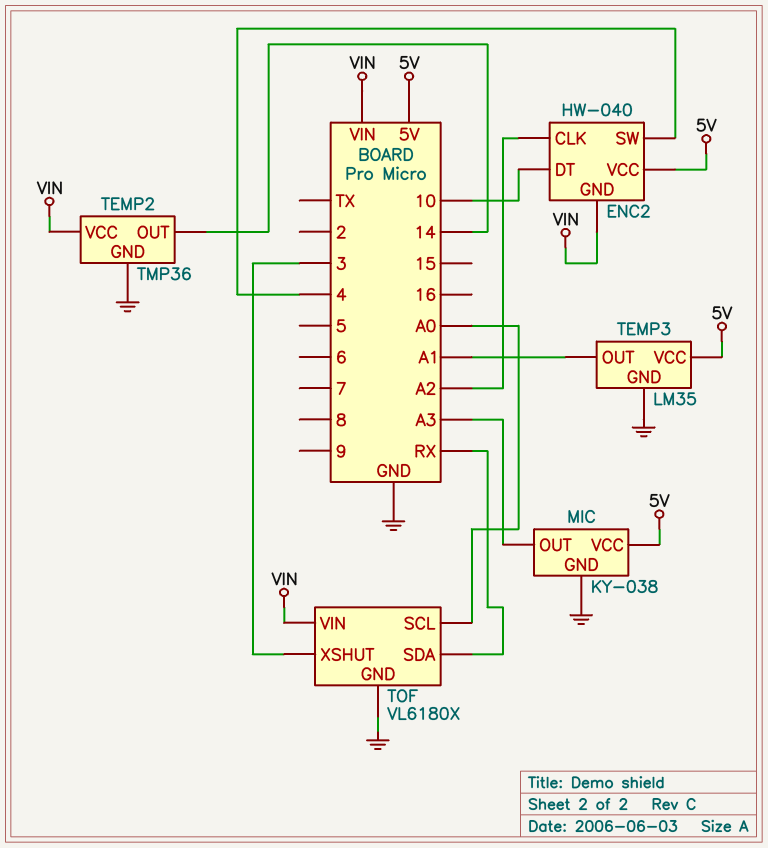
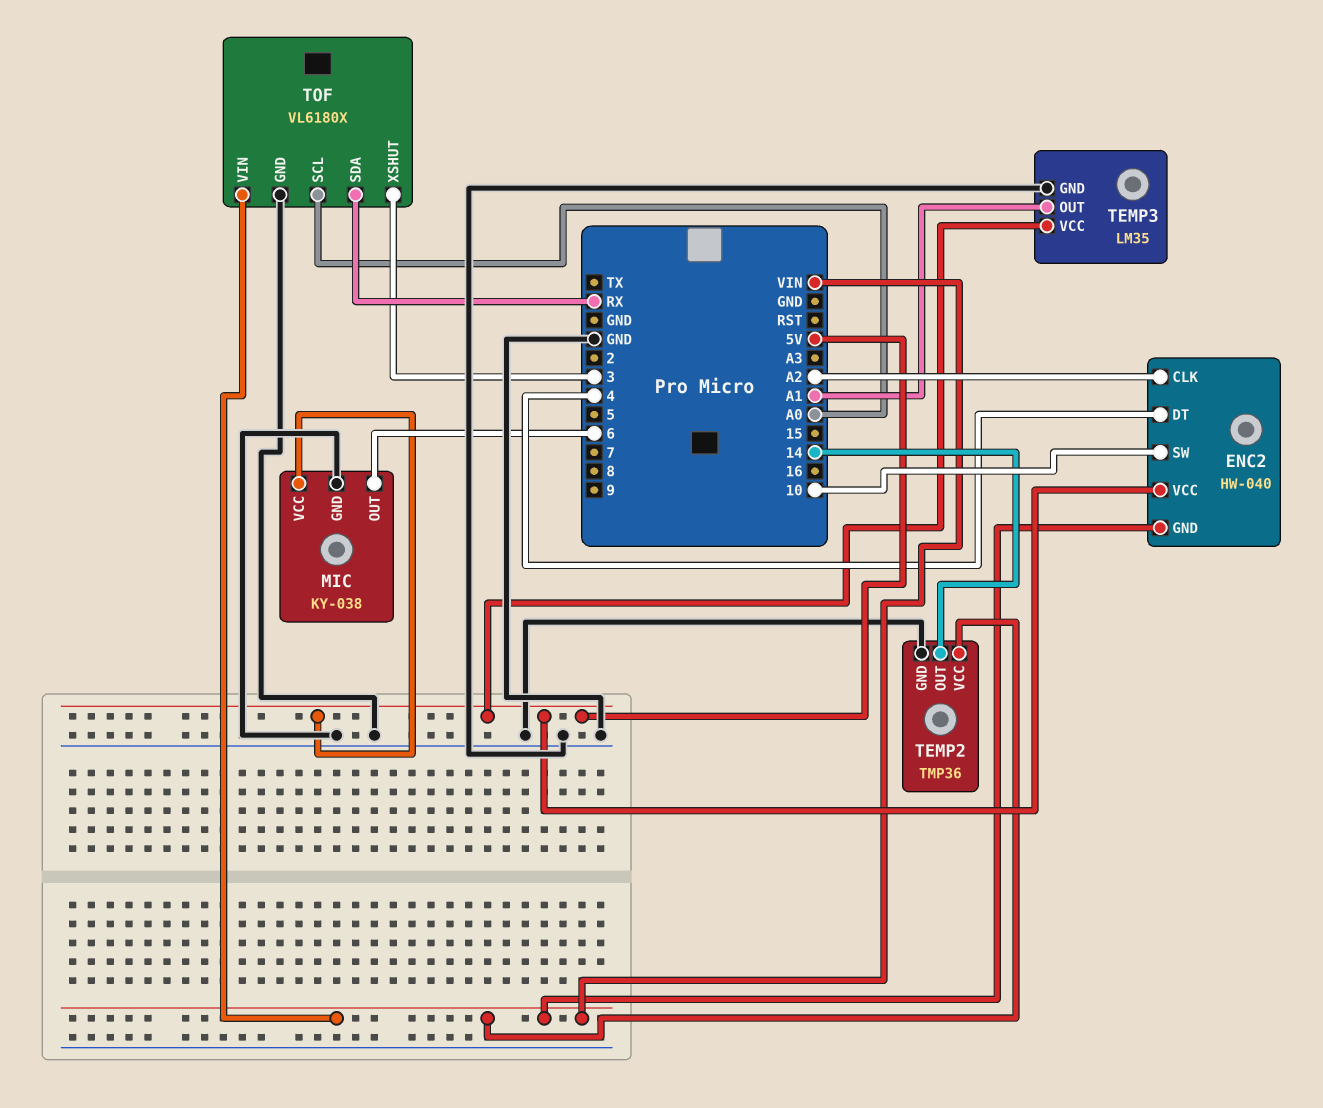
ENC2 pin DT: 10 -> 4
ENC2 pin SW: 4 -> 10
MIC pin OUT: A3 -> 6

